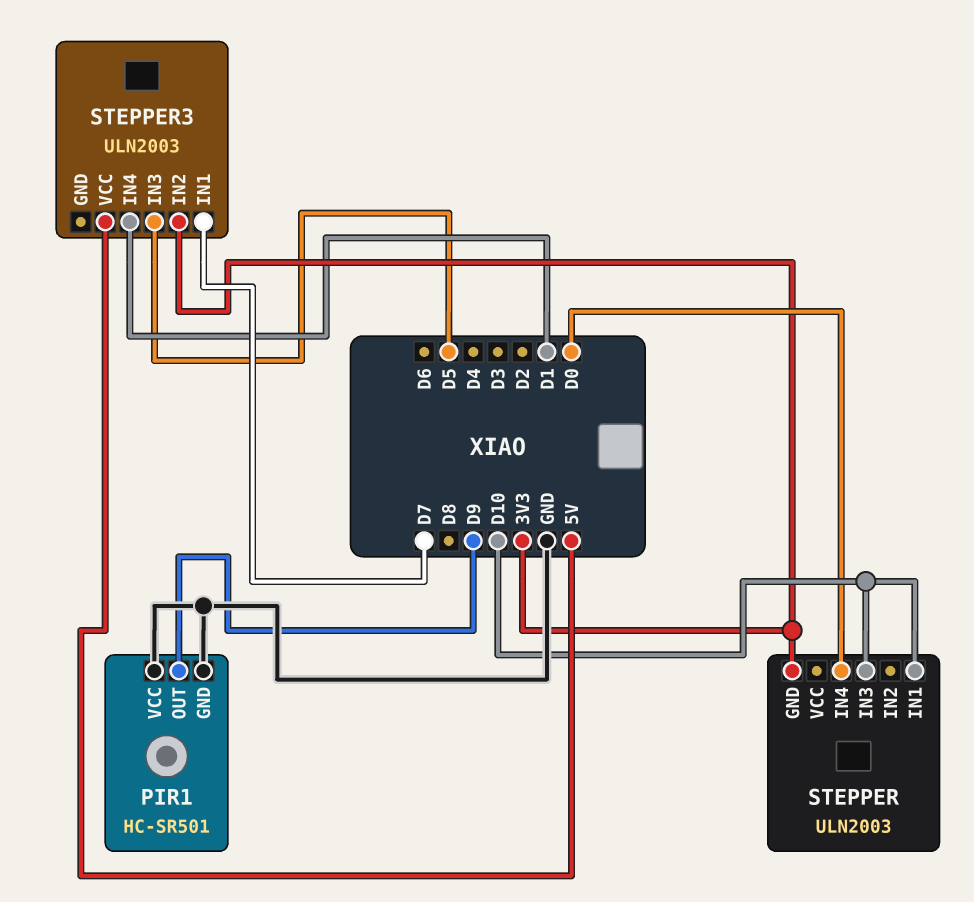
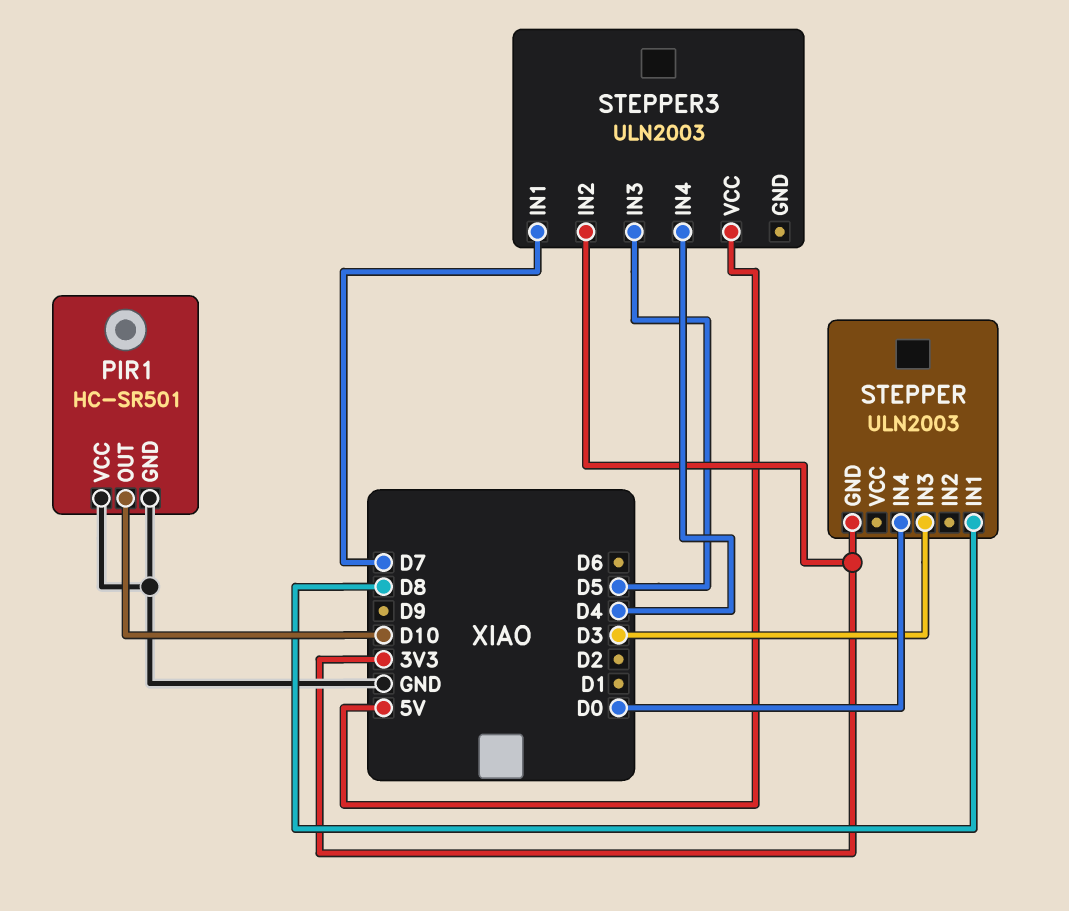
PIR1 pin OUT: D9 -> D10
STEPPER pin IN1: D10 -> D8
STEPPER pin IN3: D10 -> D3
STEPPER3 pin IN4: D1 -> D4

